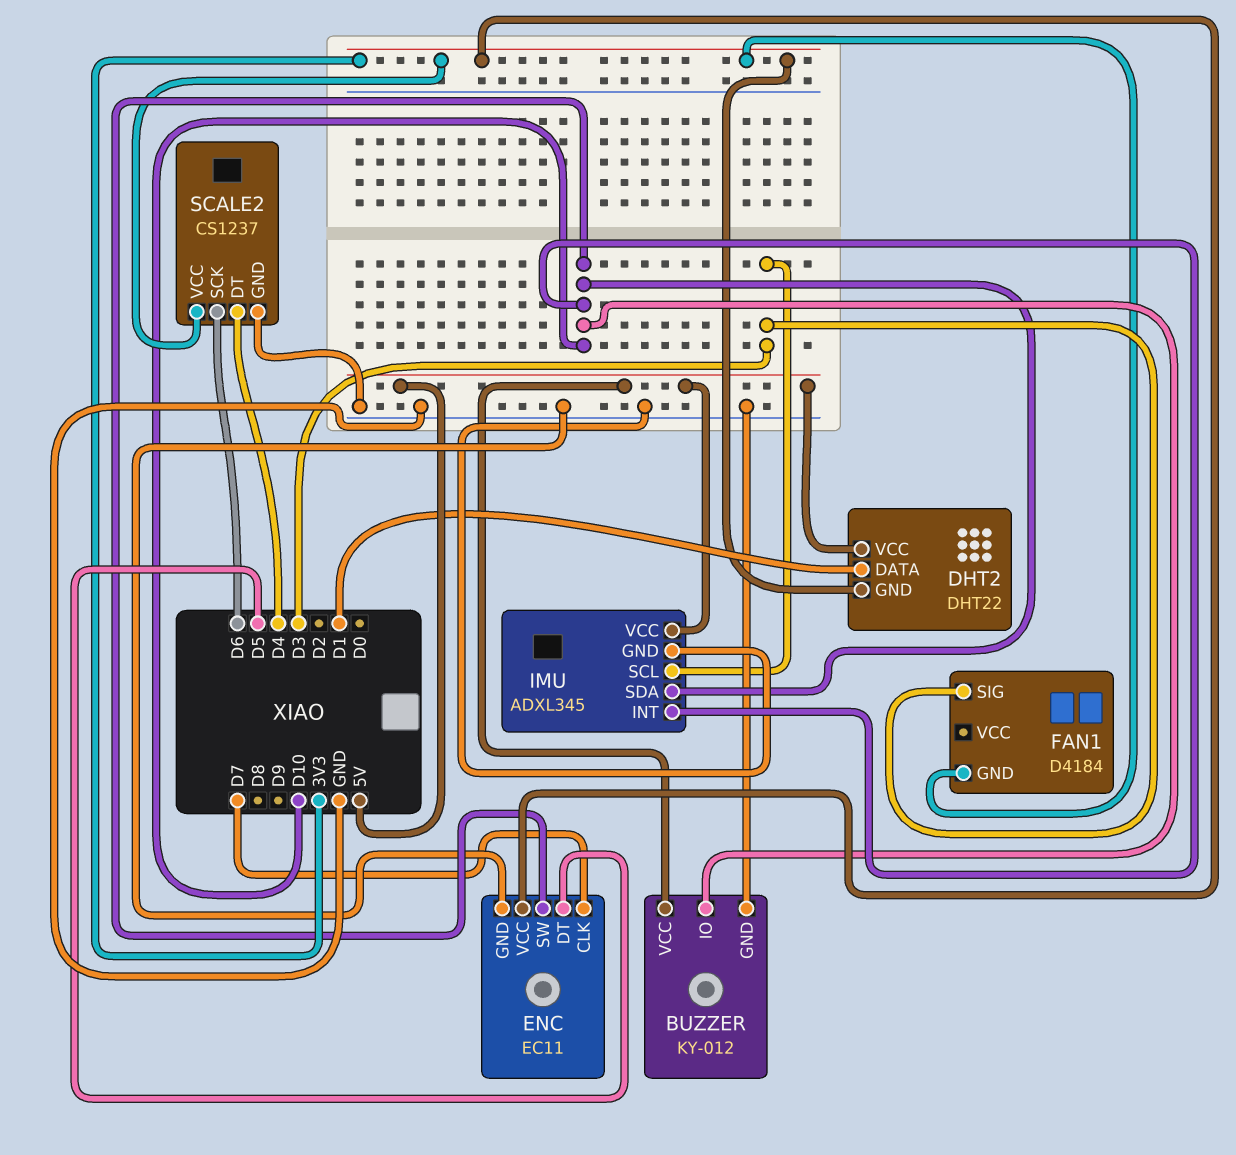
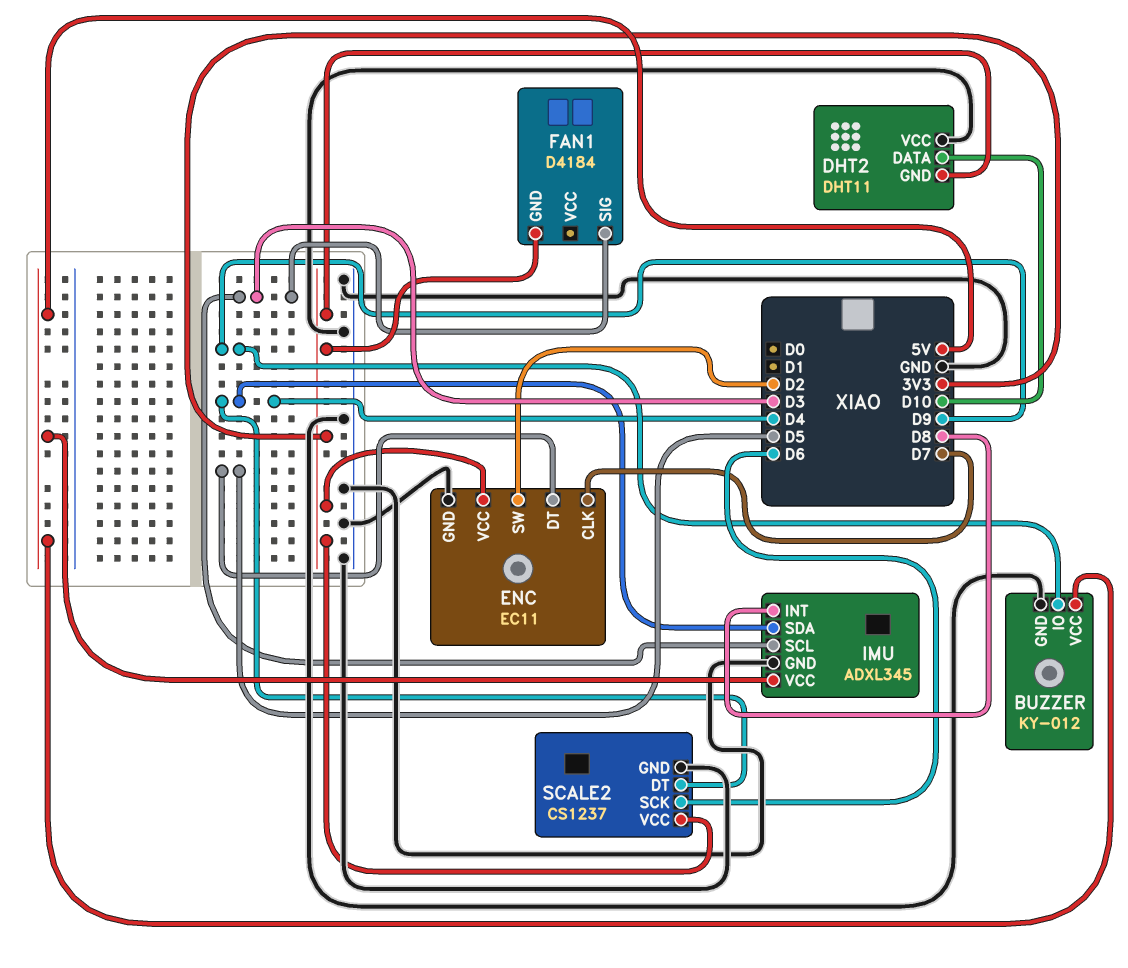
BUZZER pin IO: D10 -> D9
DHT2: DHT22 -> DHT11
DHT2 pin DATA: D1 -> D10
DHT2 pin VCC: 5V -> GND
ENC pin SW: D10 -> D2
IMU pin INT: D10 -> D8
IMU pin SDA: D10 -> D4

